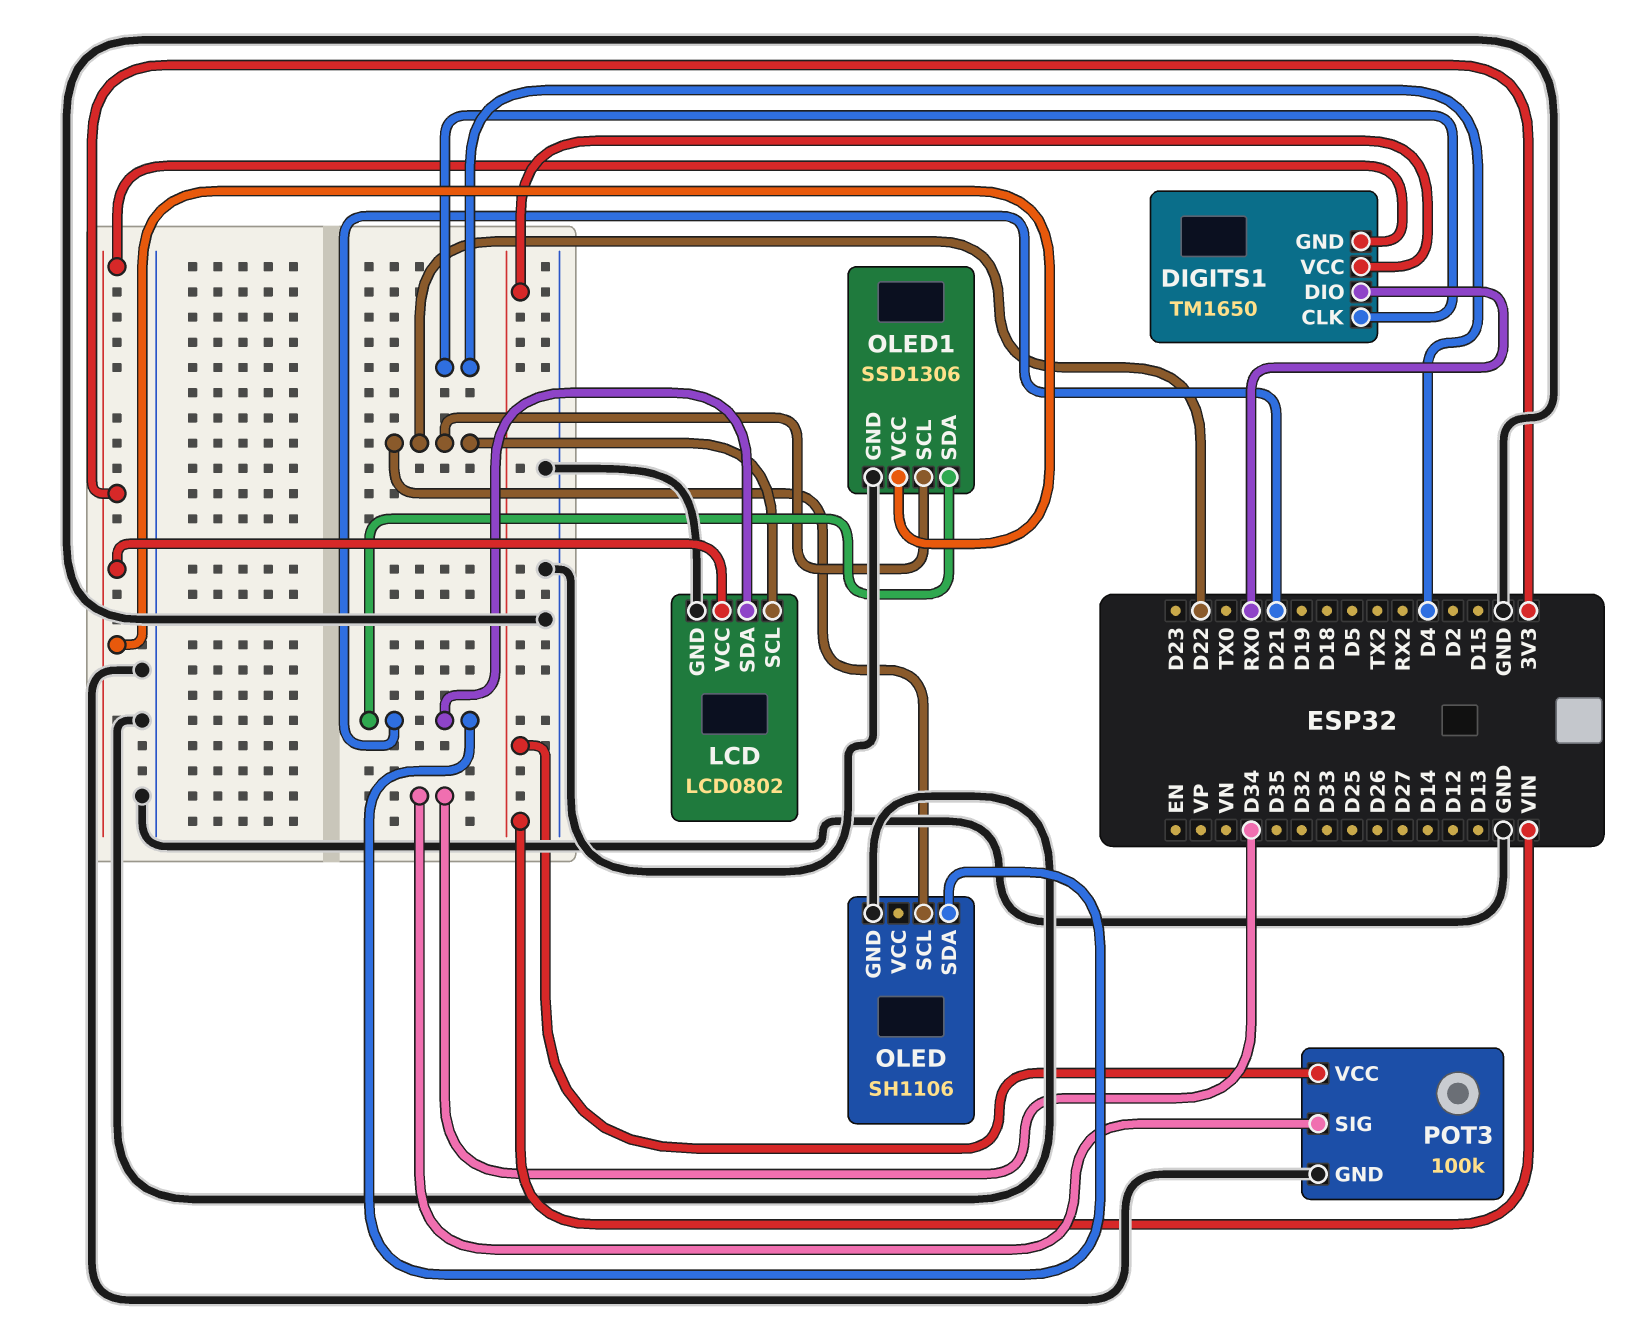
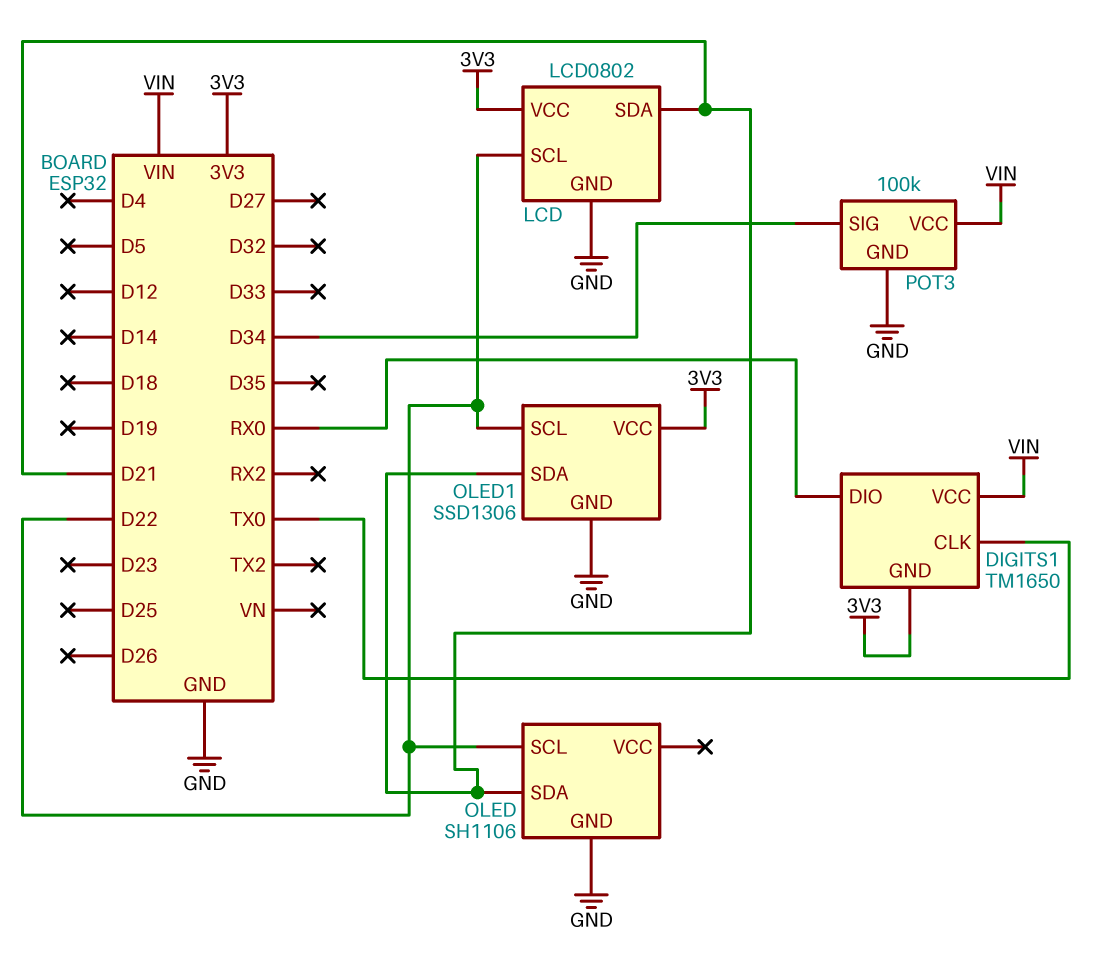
DIGITS1 pin CLK: D4 -> TX0

